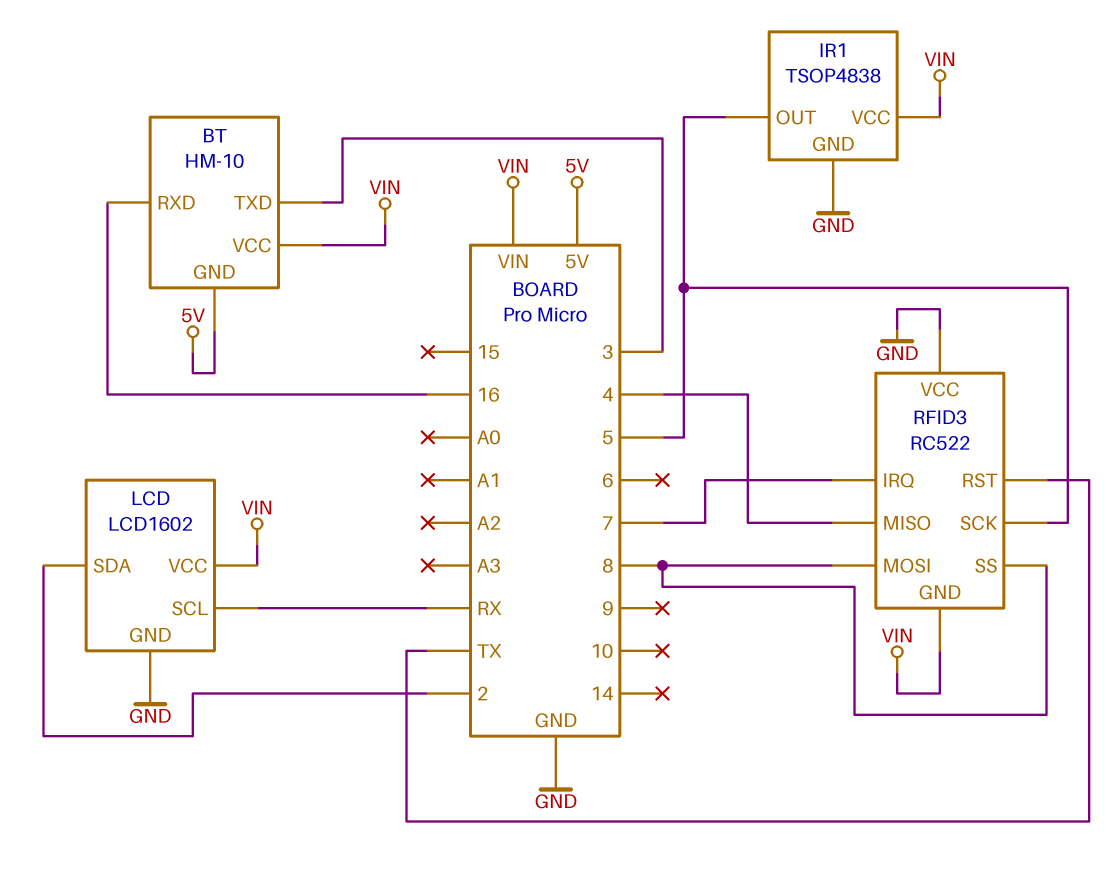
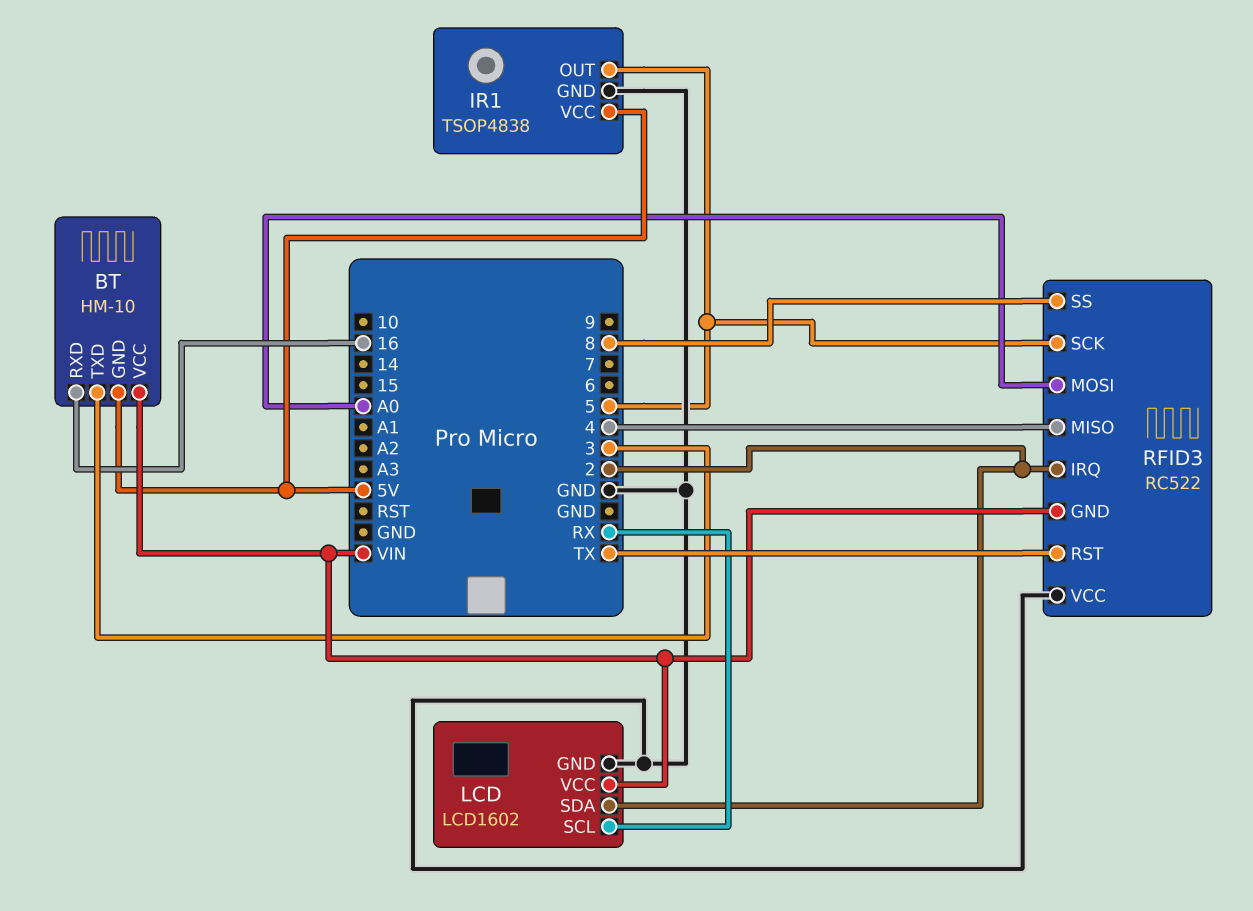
IR1 pin VCC: VIN -> 5V
RFID3 pin IRQ: 7 -> 2
RFID3 pin MOSI: 8 -> A0

